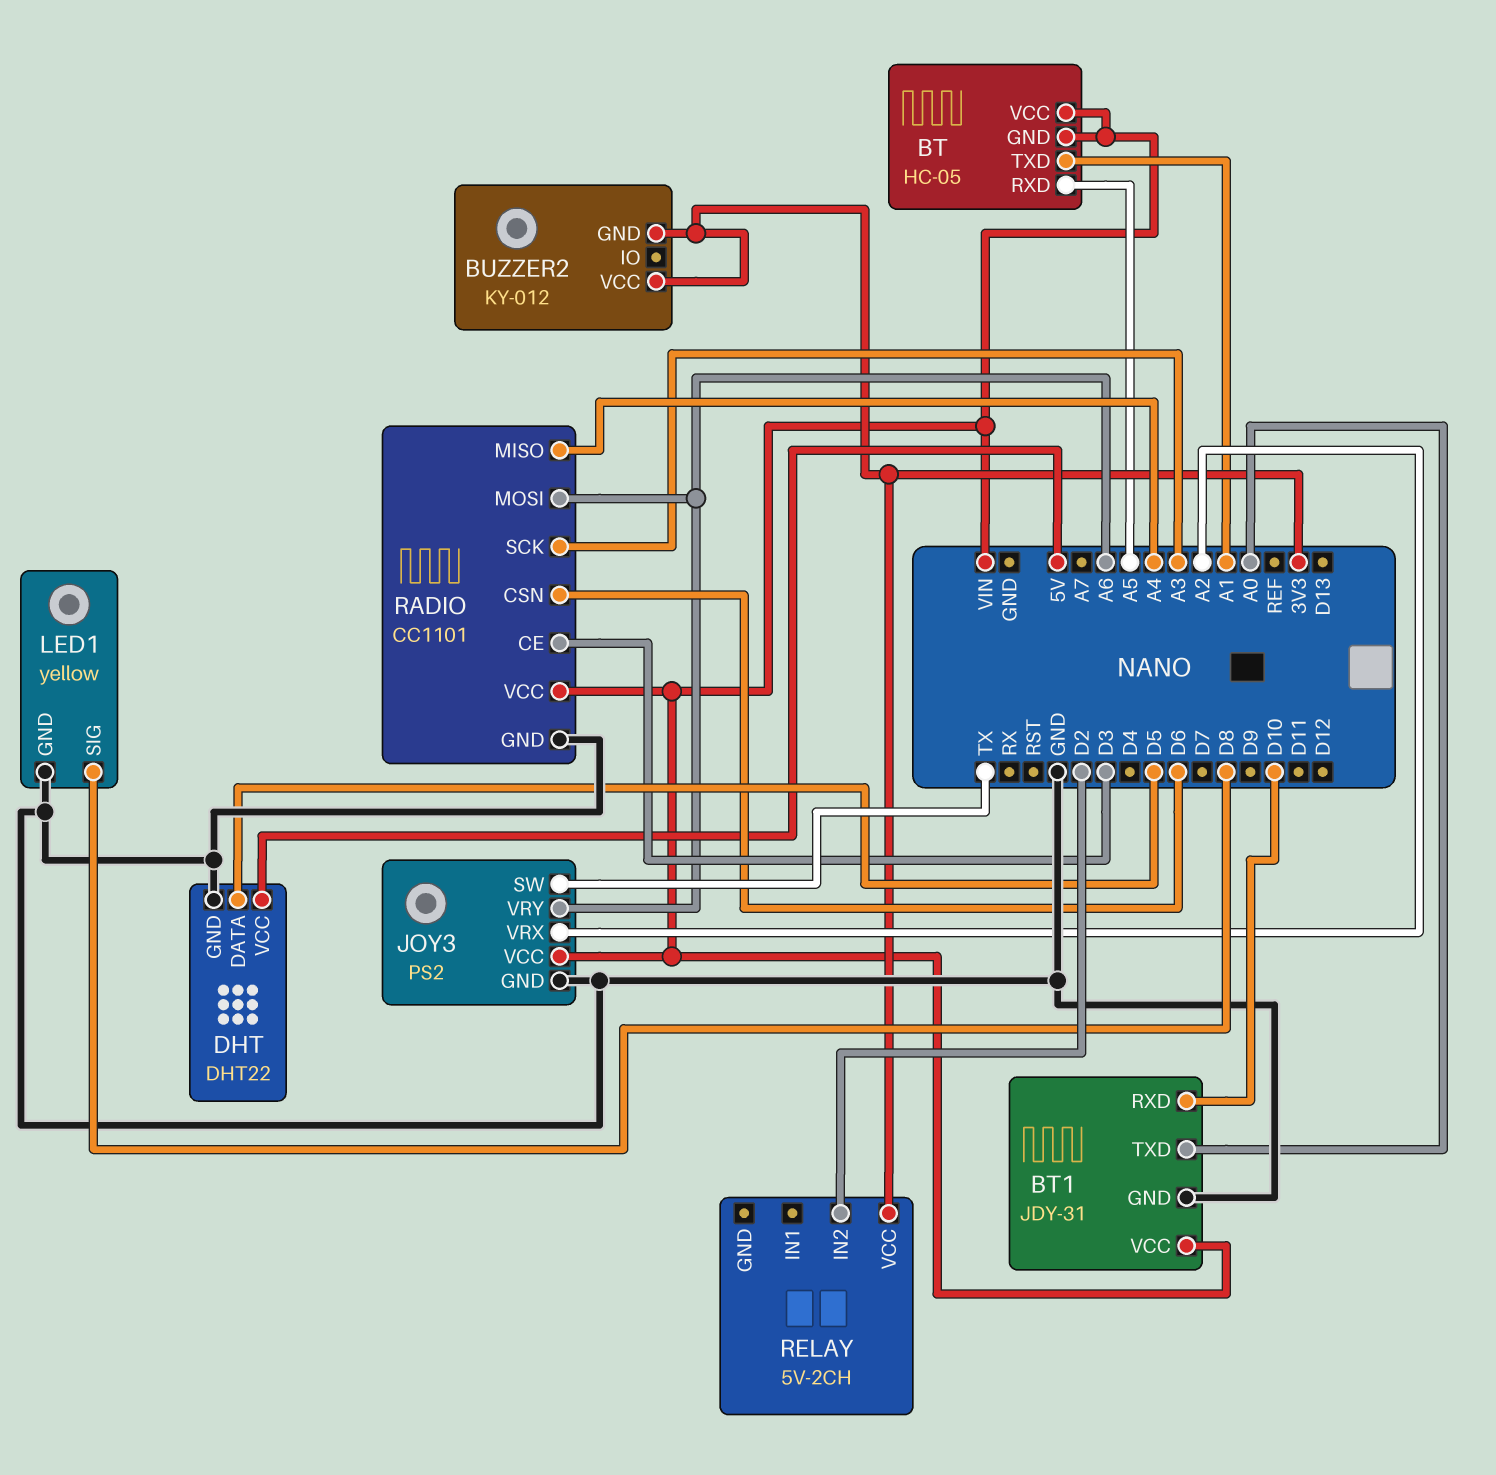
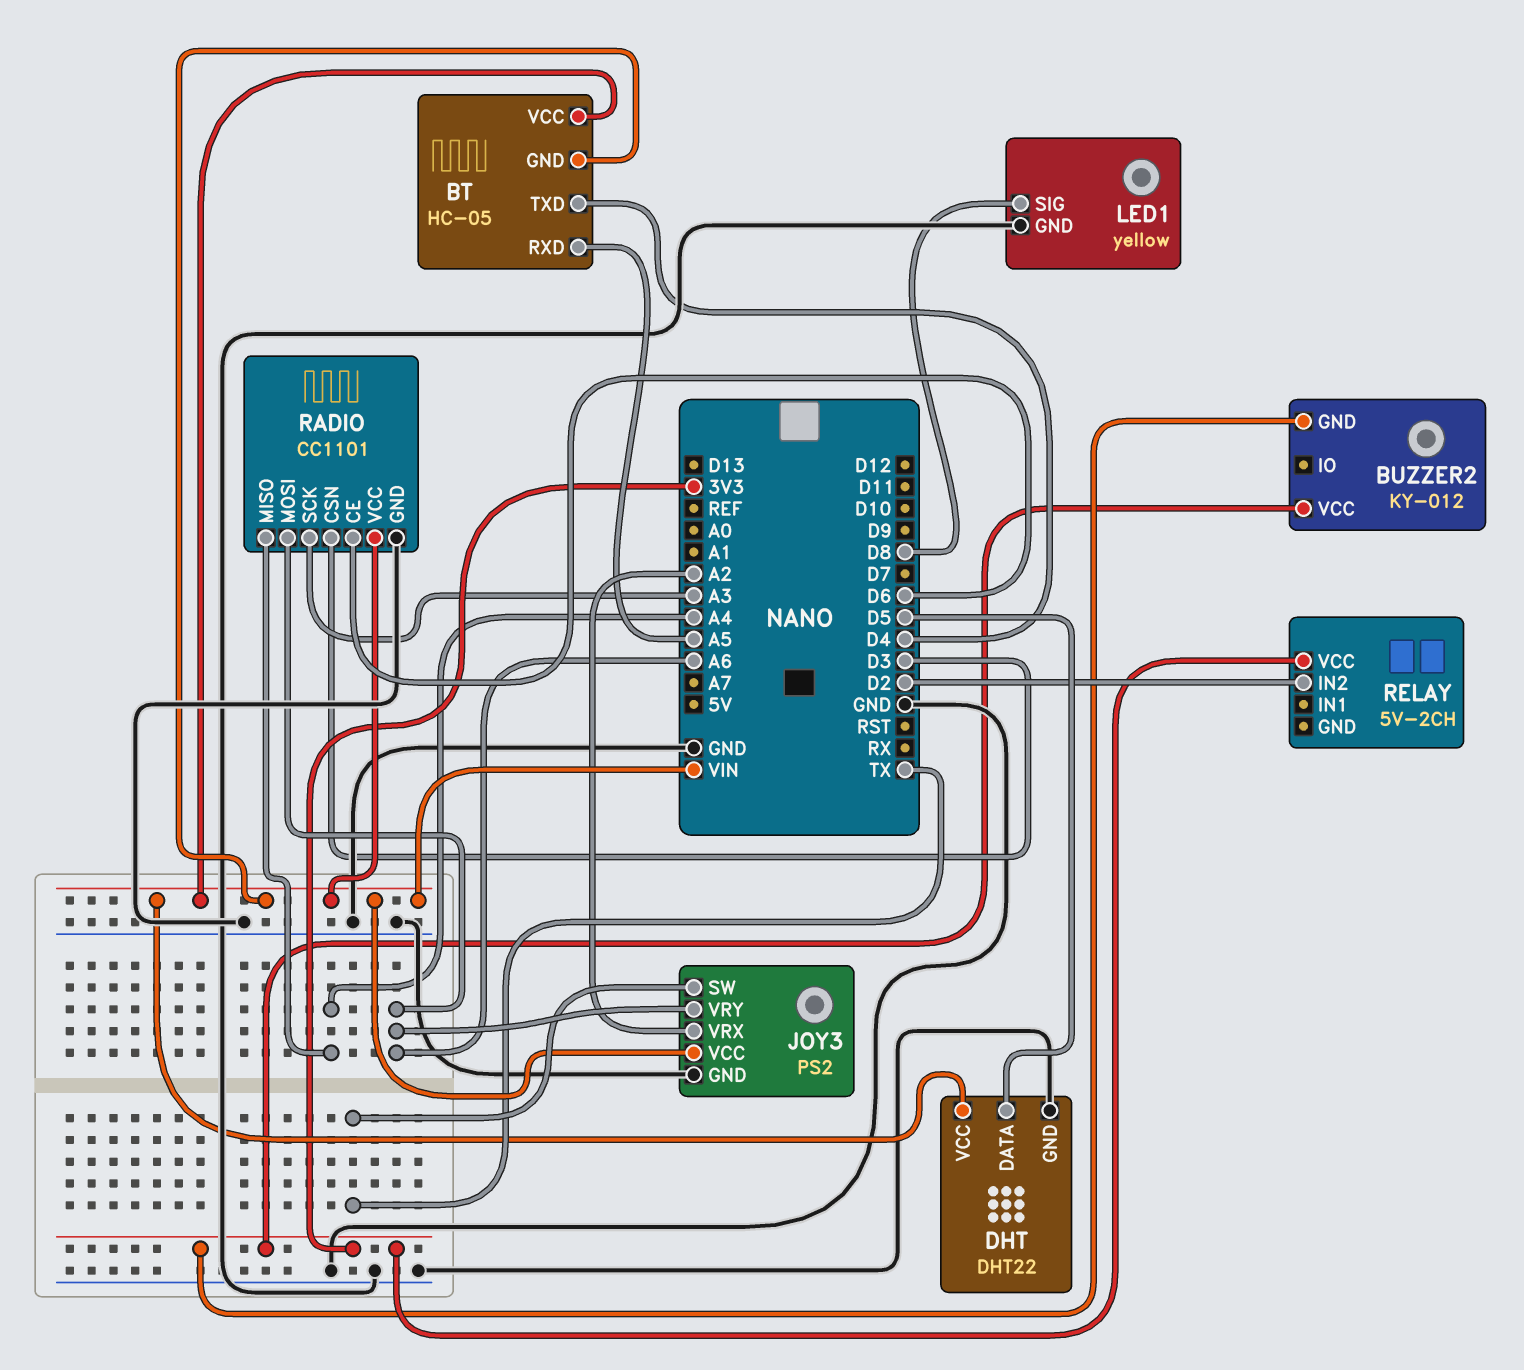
BT pin TXD: A1 -> D4
BT1: JDY-31 -> none
BT1 pin GND: GND -> none
BT1 pin RXD: D10 -> none
BT1 pin TXD: A0 -> none
BT1 pin VCC: VIN -> none
DHT pin VCC: 5V -> VIN
RADIO pin CE: D3 -> D6
RADIO pin CSN: D6 -> D3

